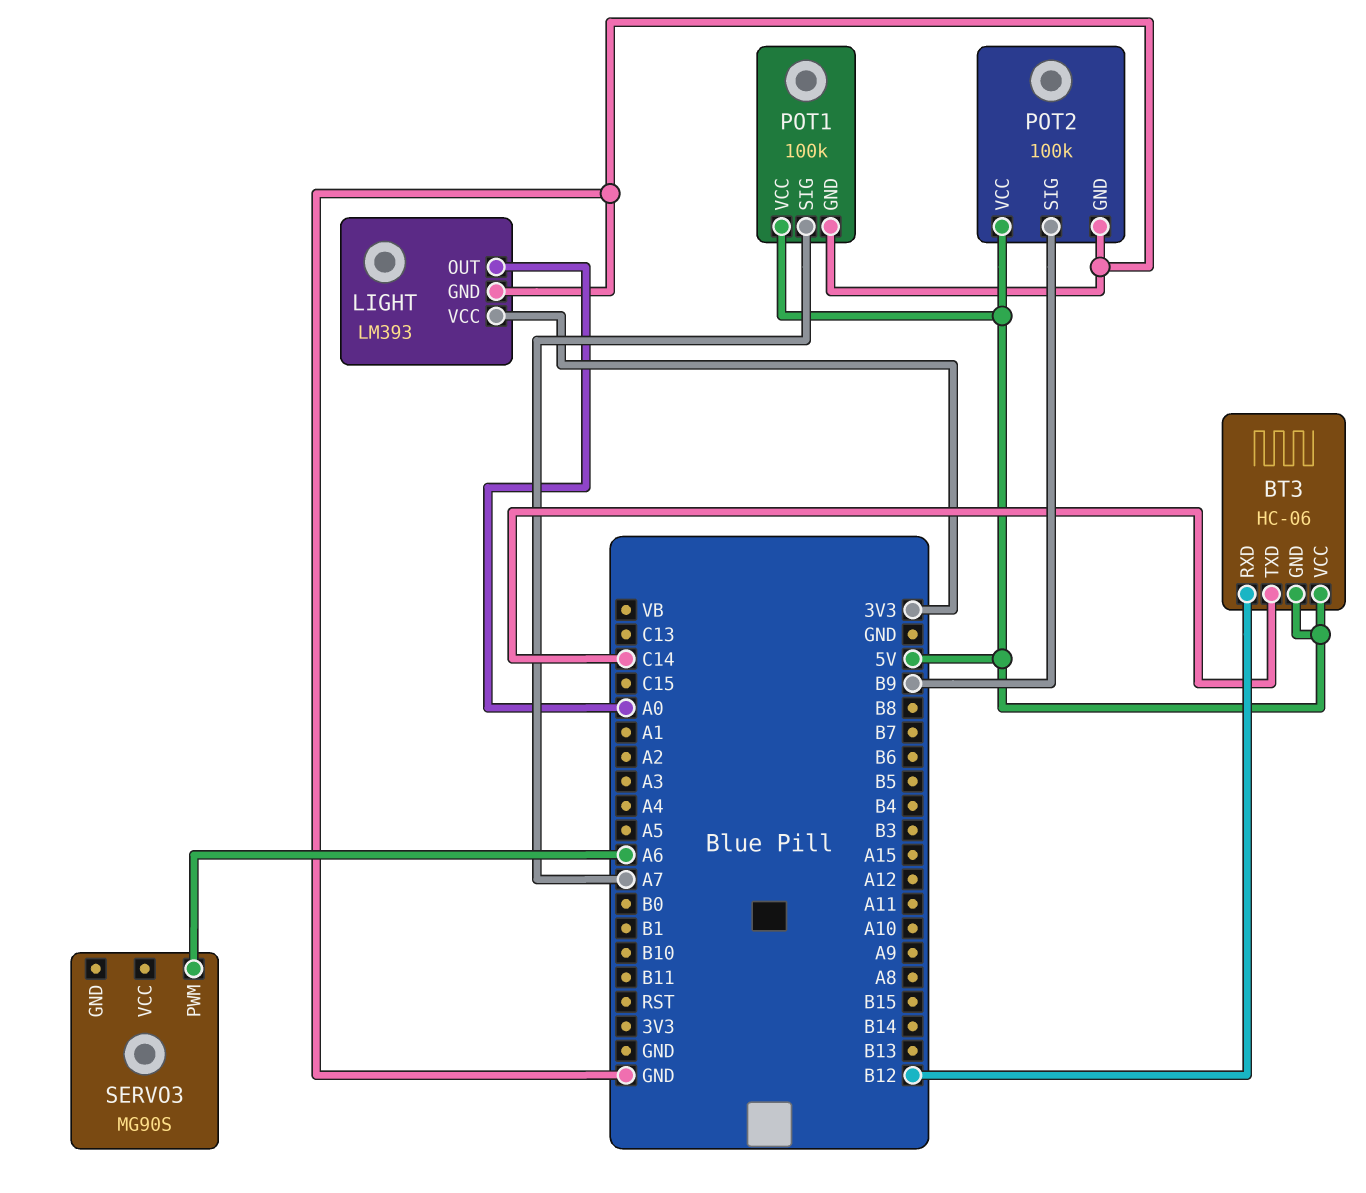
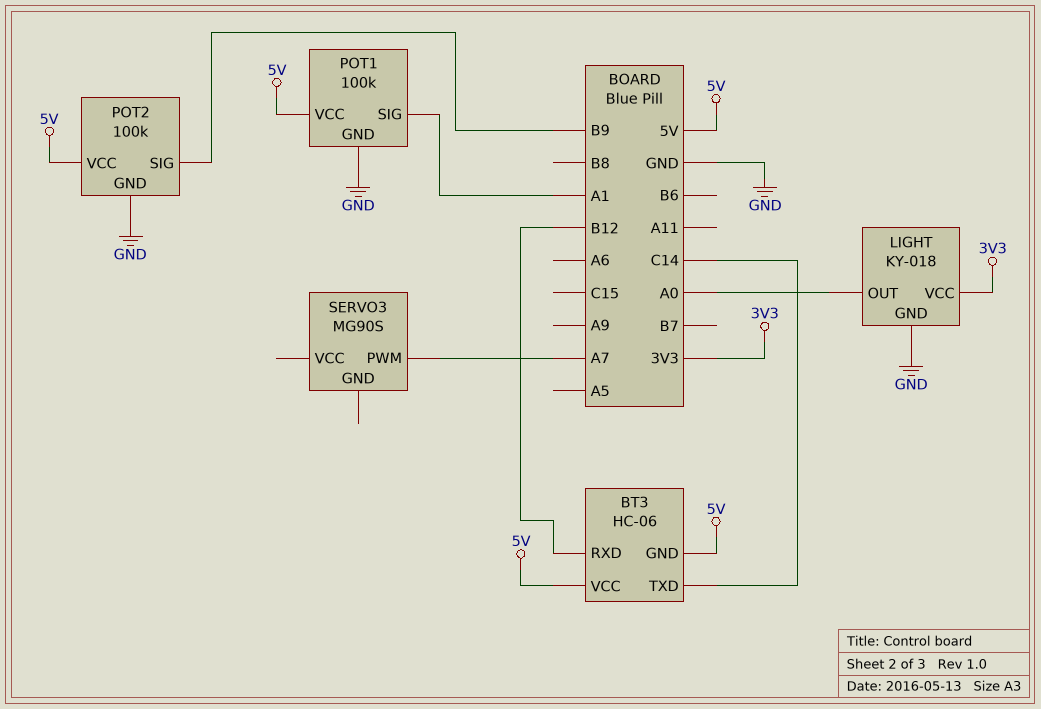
LIGHT: LM393 -> KY-018
POT1 pin SIG: A7 -> A1
SERVO3 pin PWM: A6 -> A7

